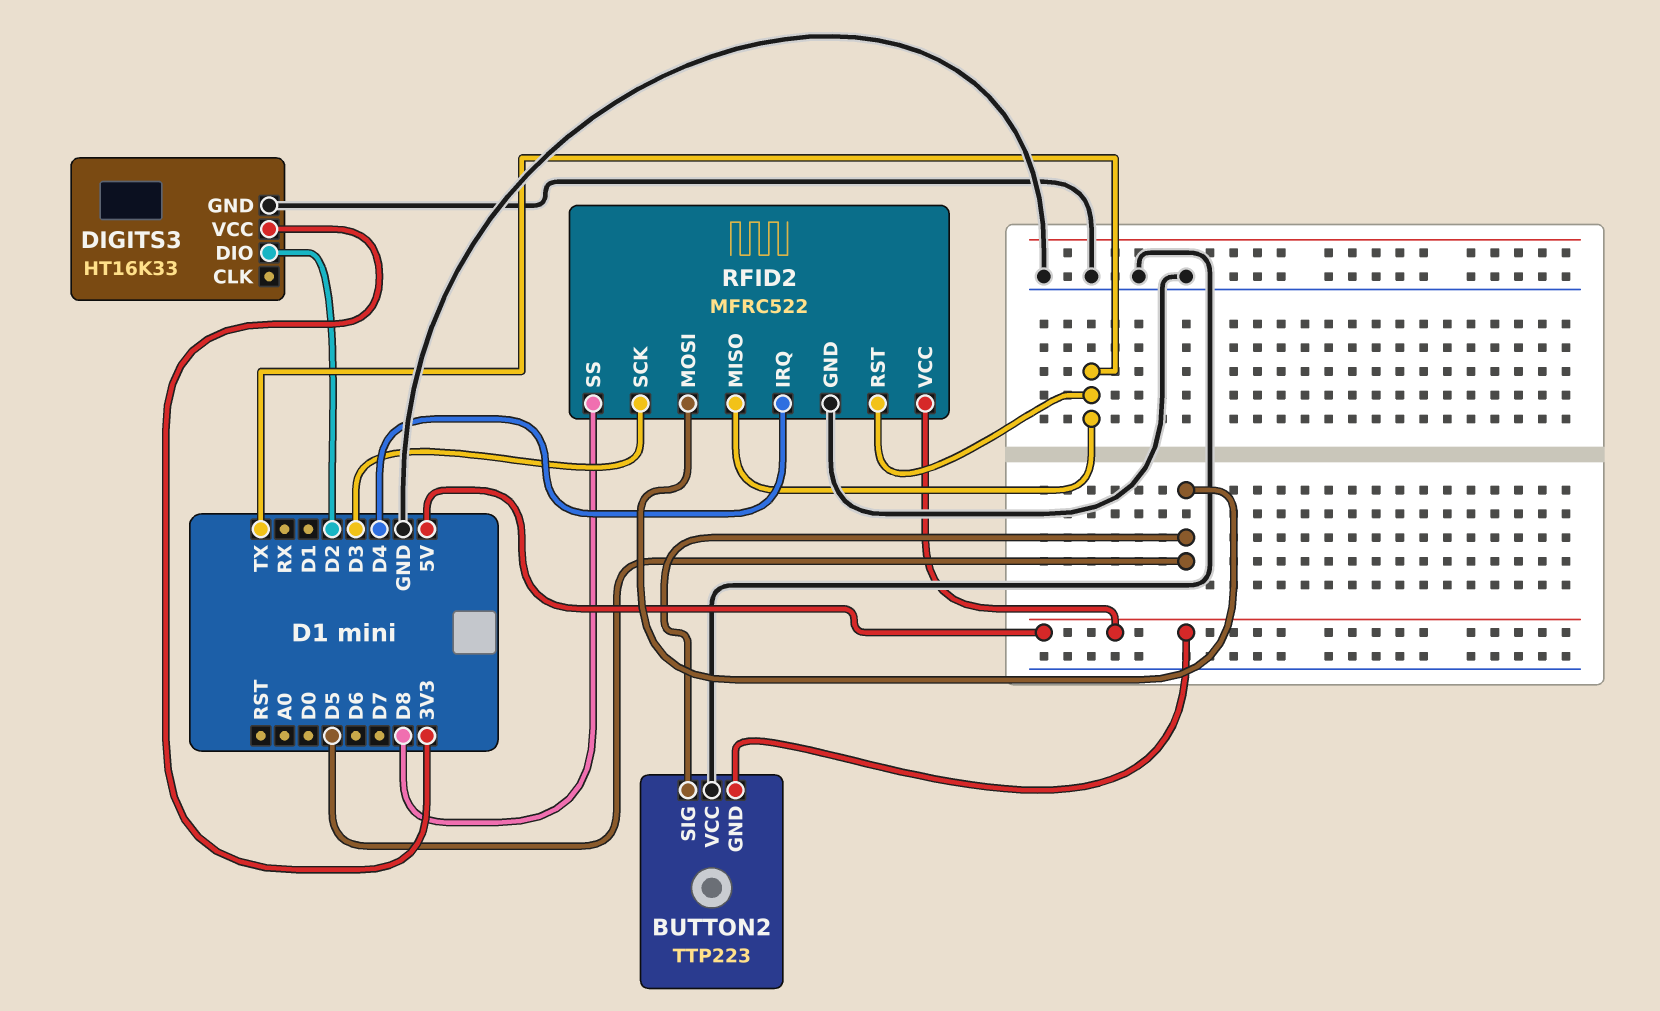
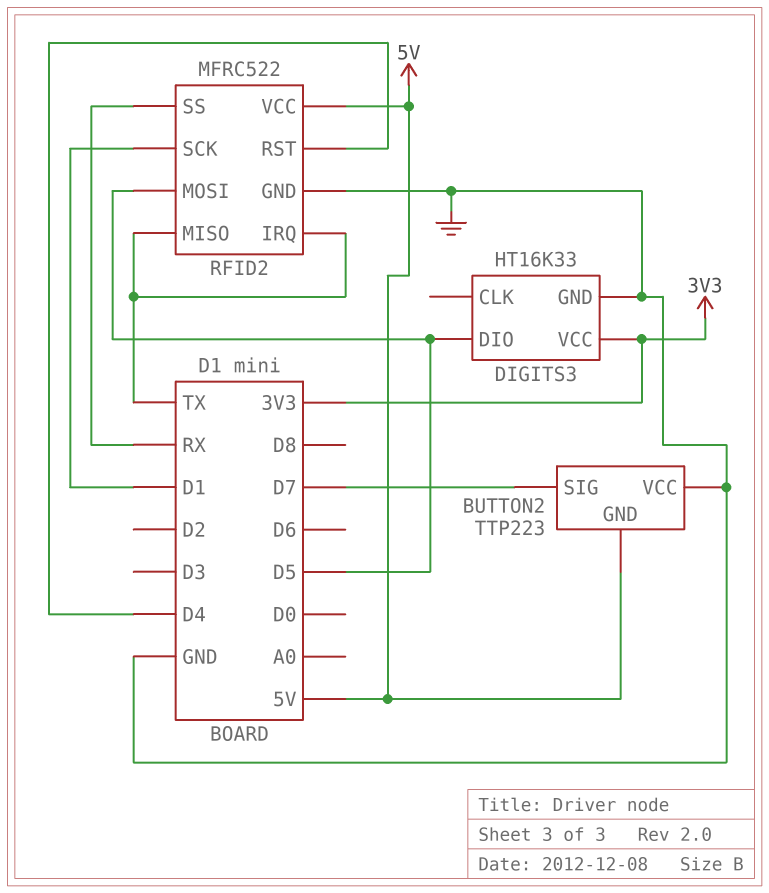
BUTTON2 pin SIG: D5 -> D7
DIGITS3 pin DIO: D2 -> D5
RFID2 pin IRQ: D4 -> TX
RFID2 pin RST: TX -> D4
RFID2 pin SCK: D3 -> D1
RFID2 pin SS: D8 -> RX

